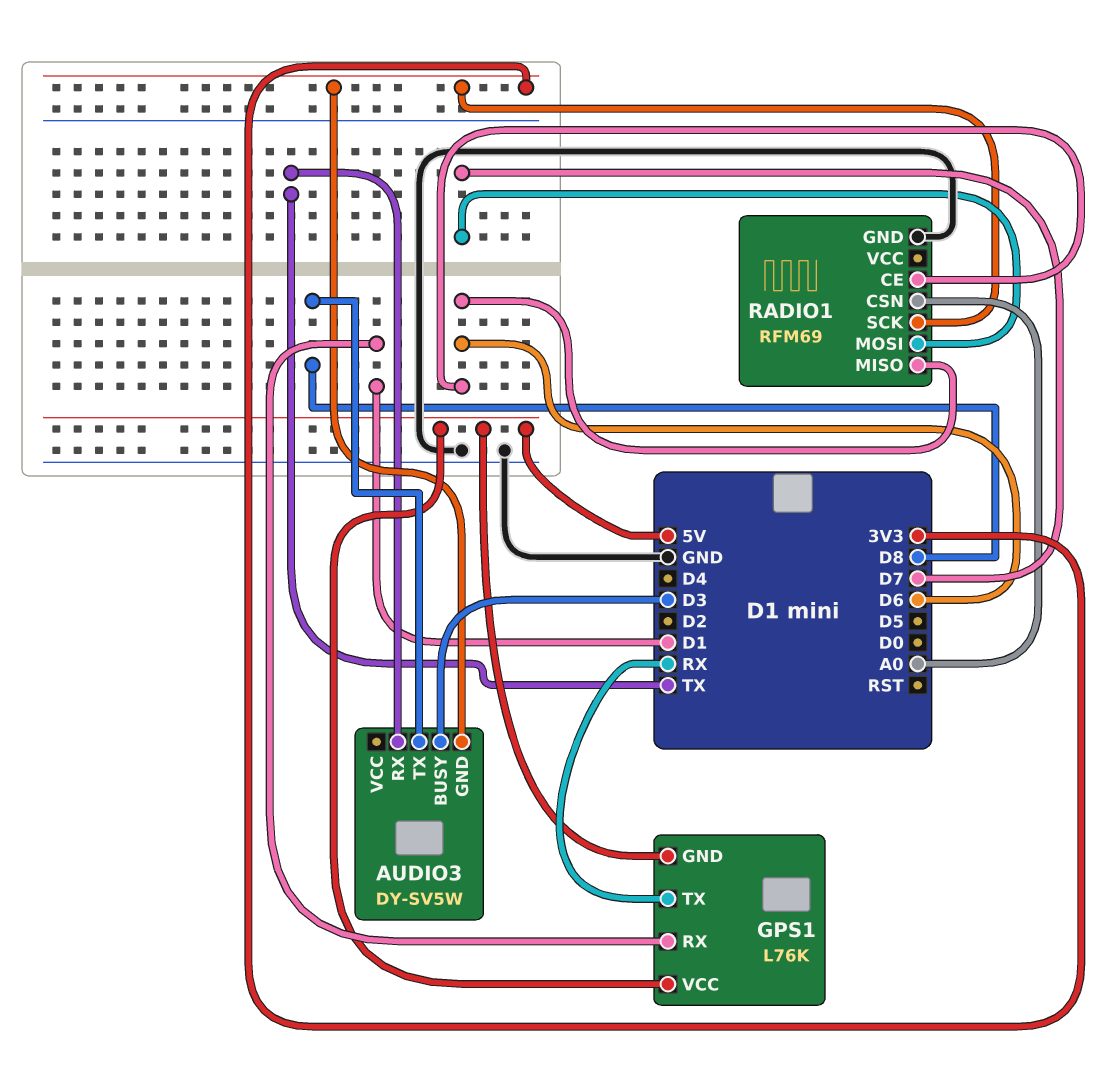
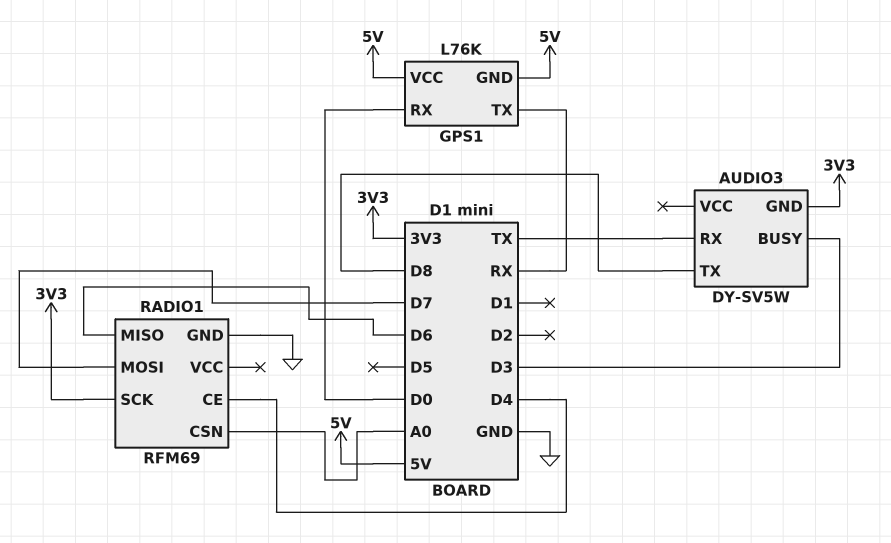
GPS1 pin RX: D1 -> D0
RADIO1 pin CE: D6 -> D4

